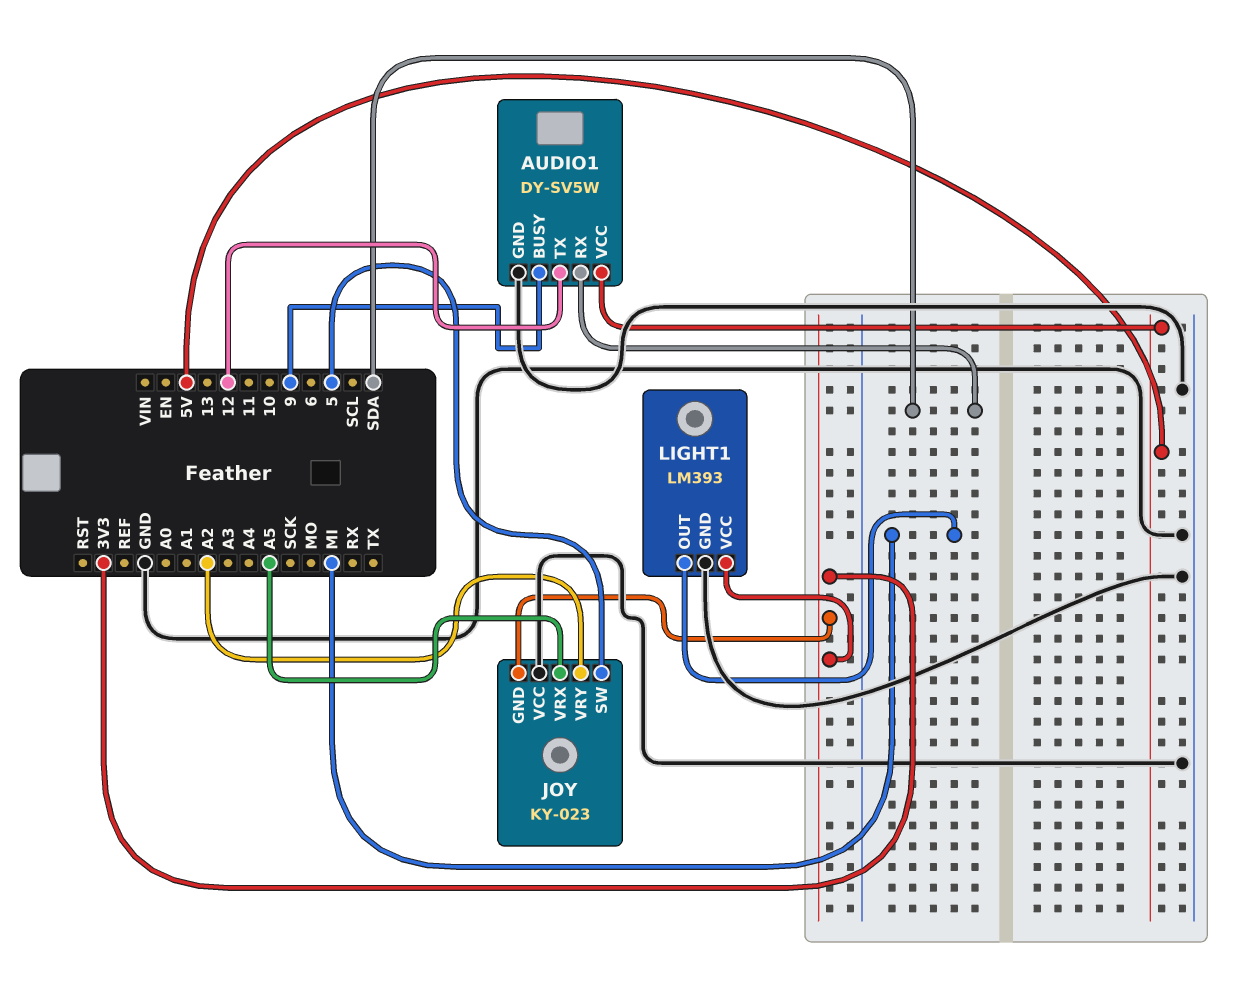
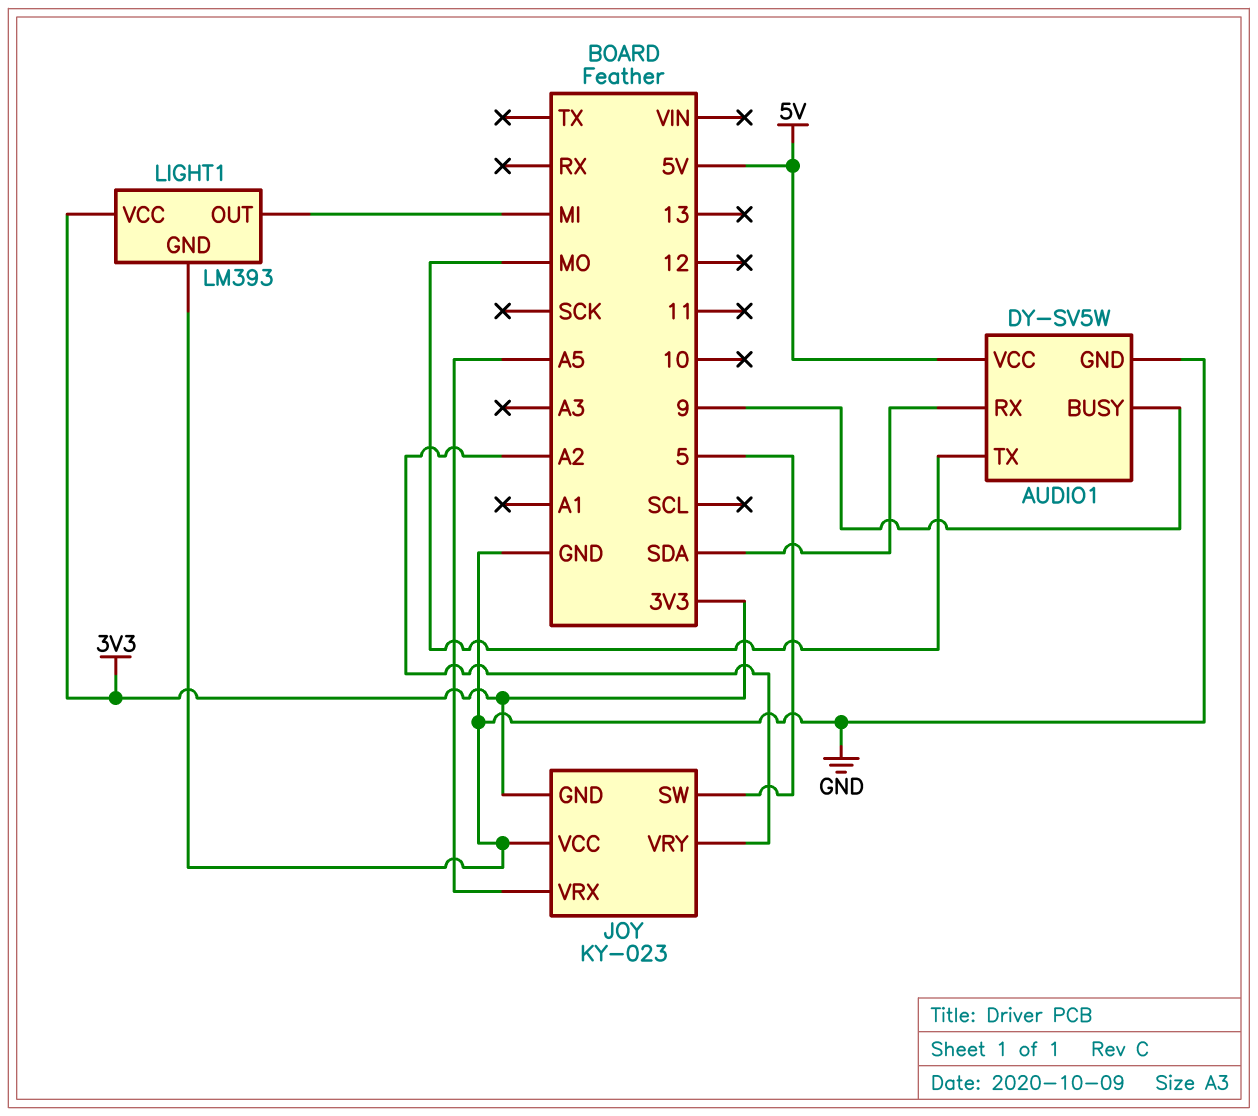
AUDIO1 pin TX: 12 -> MO

